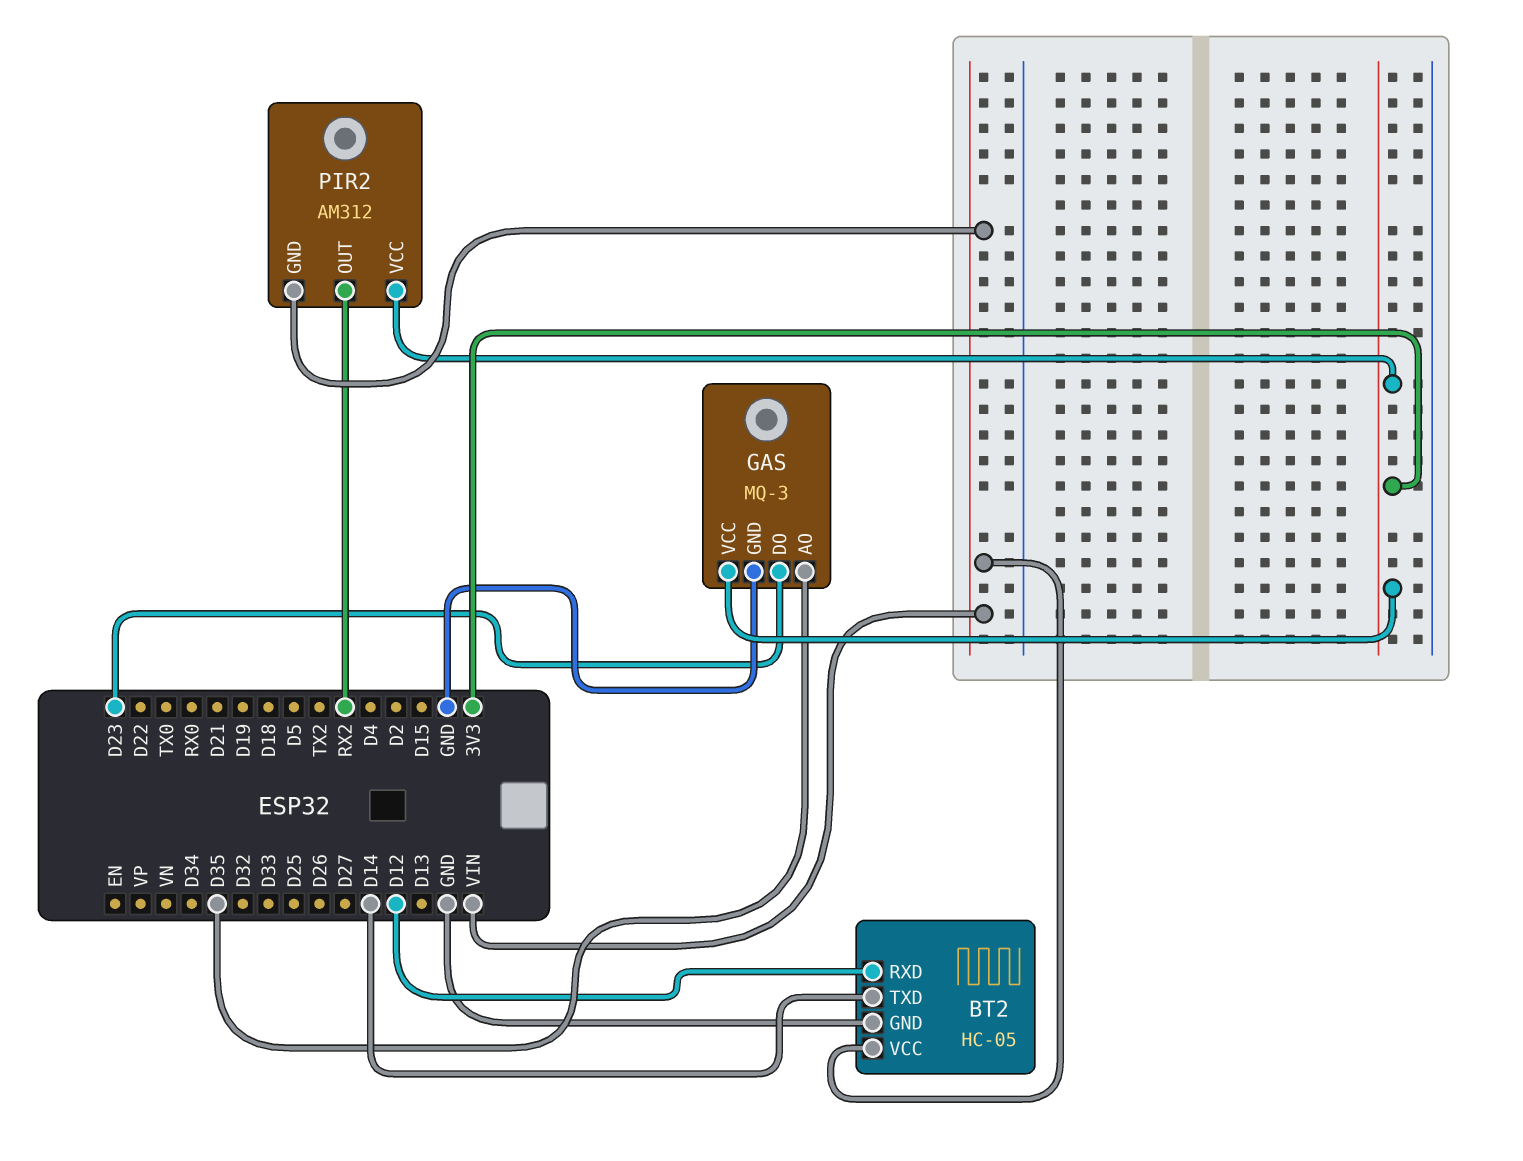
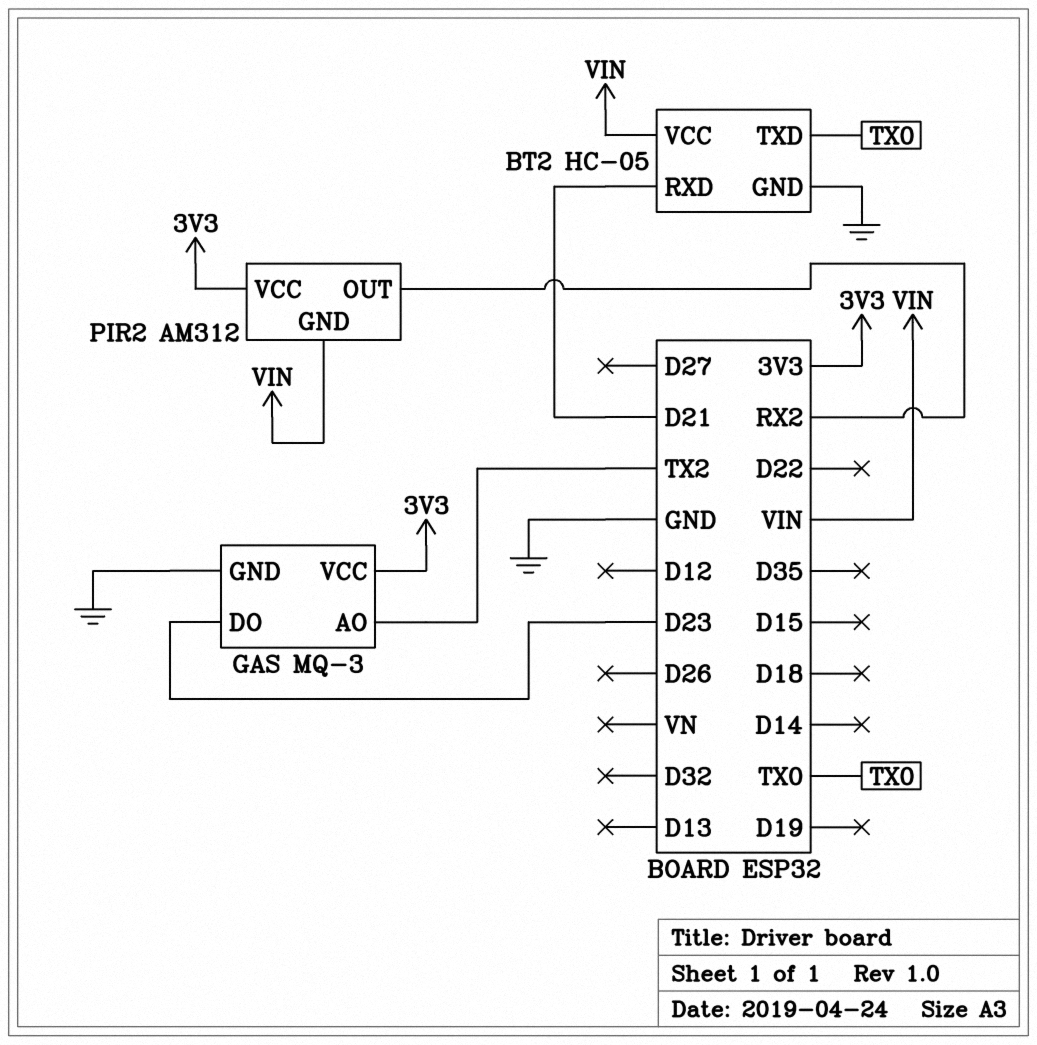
BT2 pin RXD: D12 -> D21
BT2 pin TXD: D14 -> TX0
GAS pin AO: D35 -> TX2

